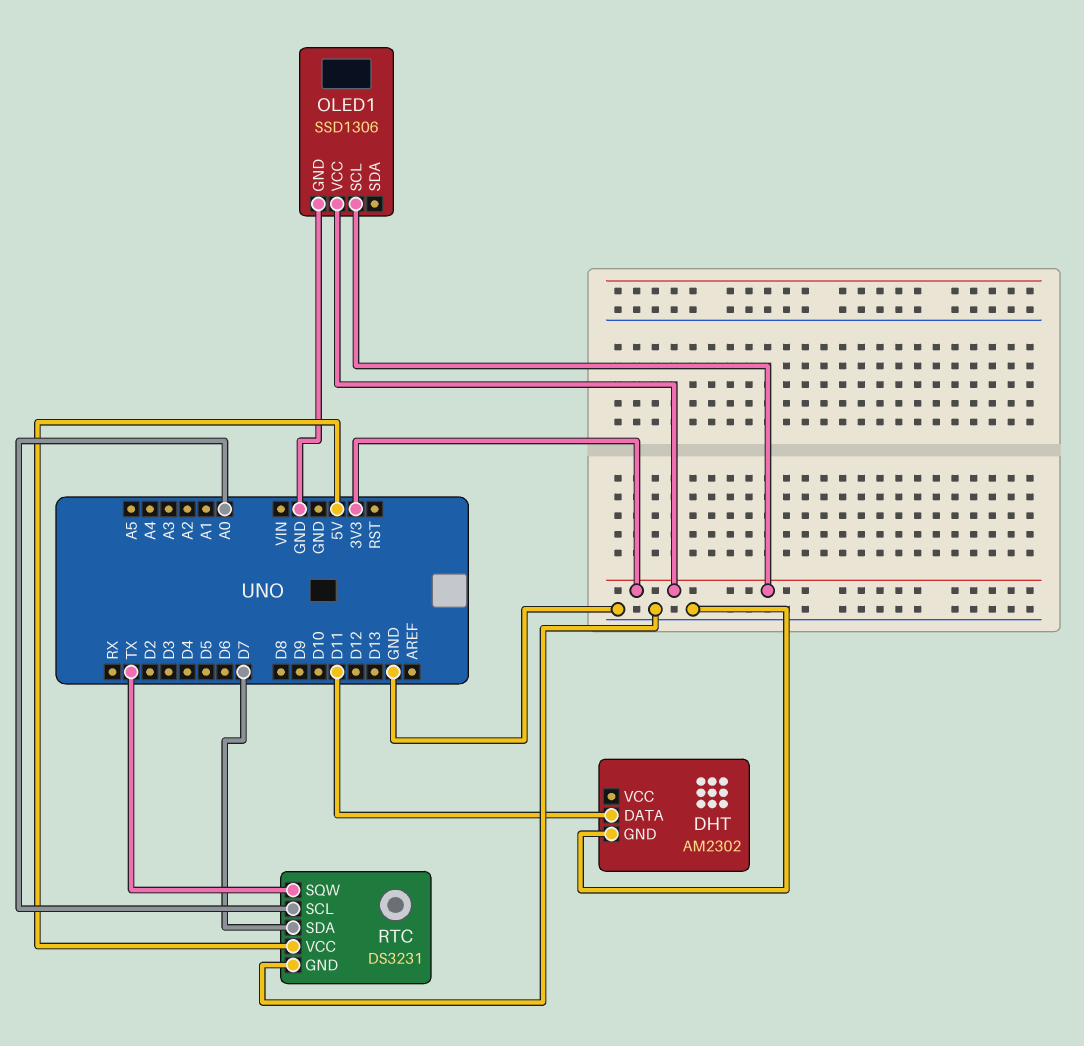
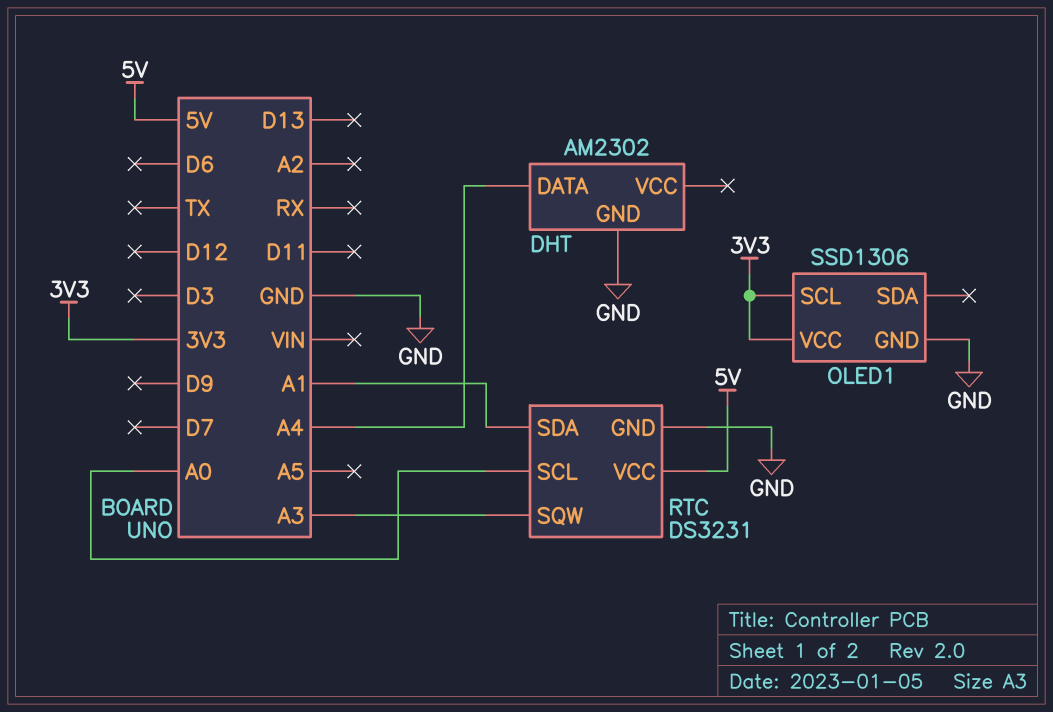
DHT pin DATA: D11 -> A4
RTC pin SDA: D7 -> A1
RTC pin SQW: TX -> A3

